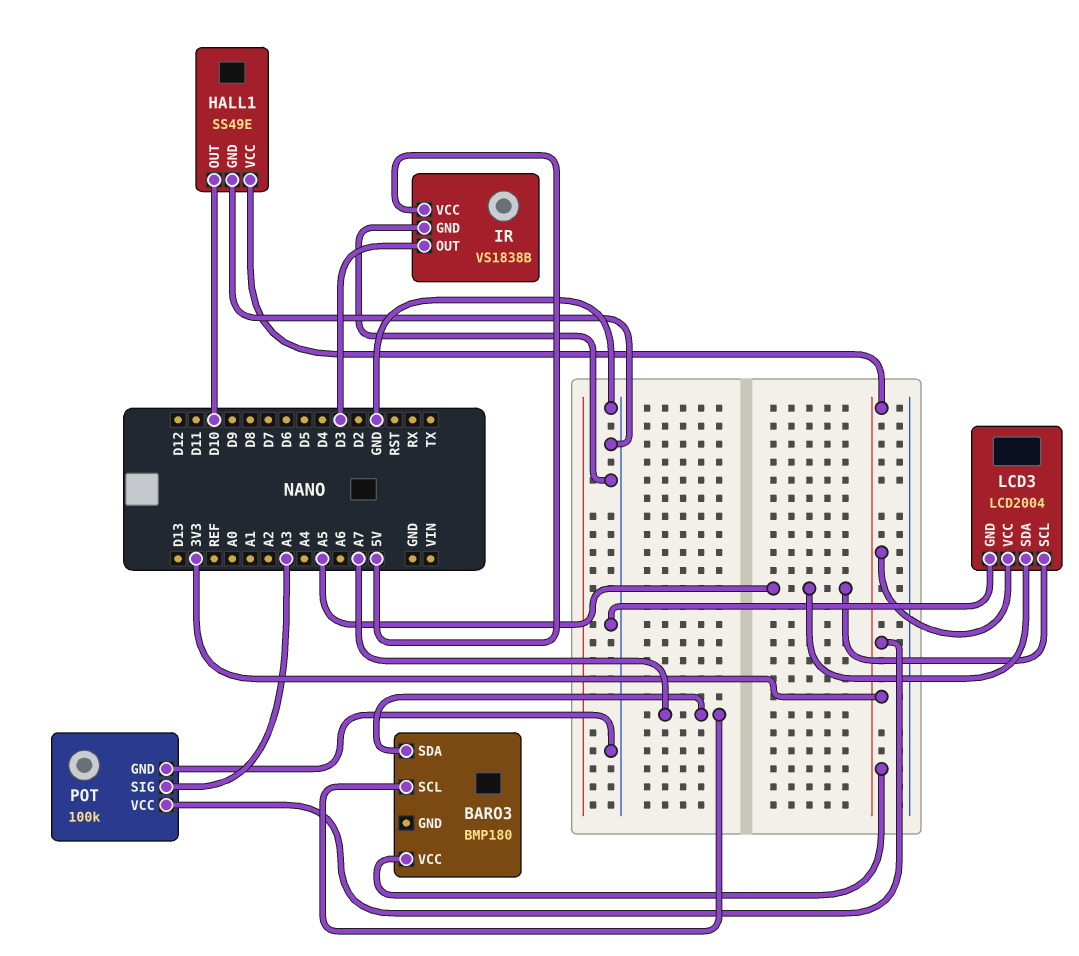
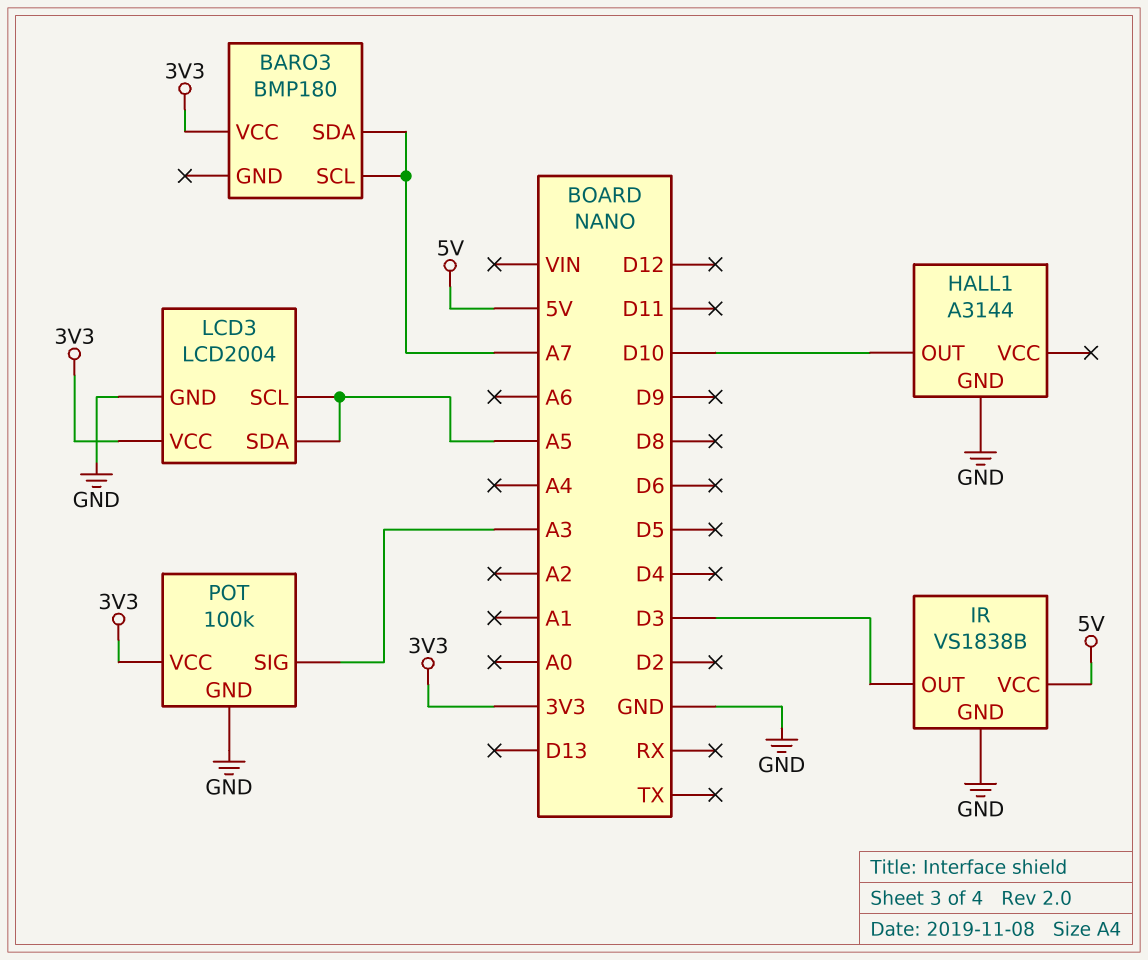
HALL1: SS49E -> A3144
HALL1 pin VCC: 3V3 -> none

